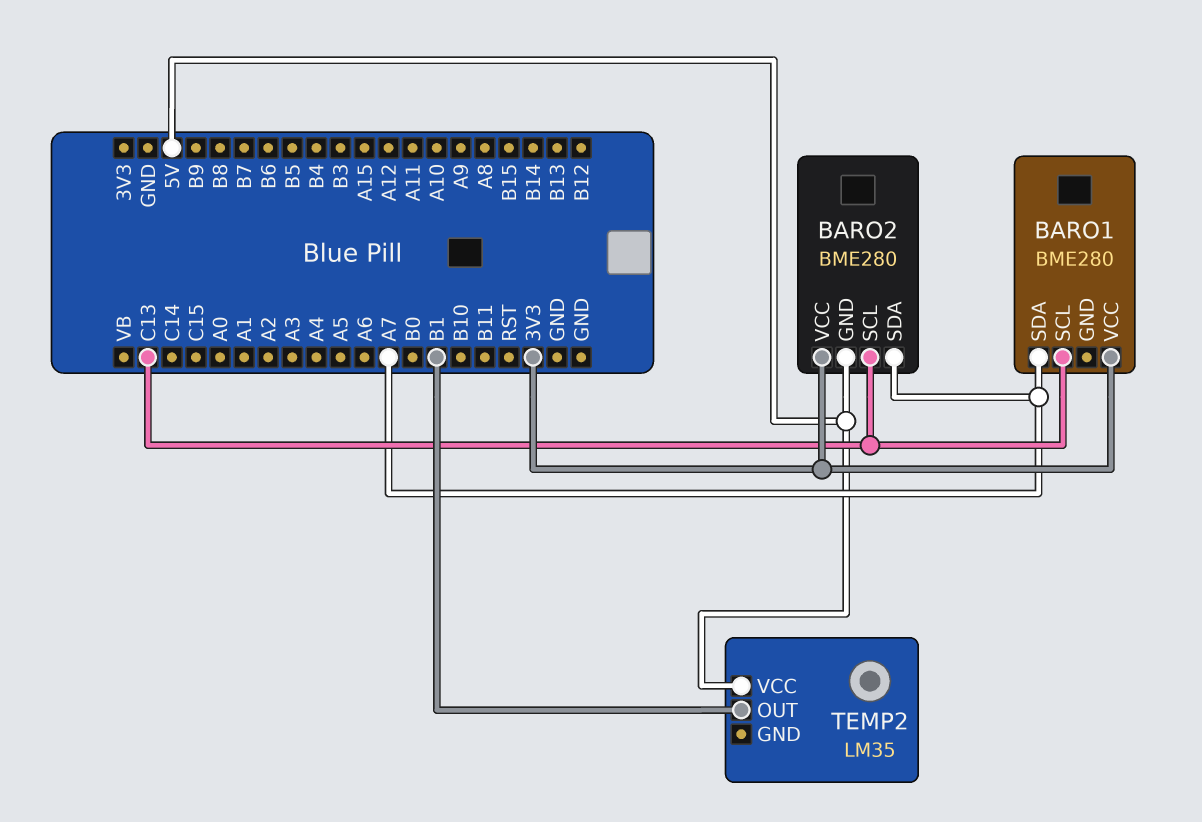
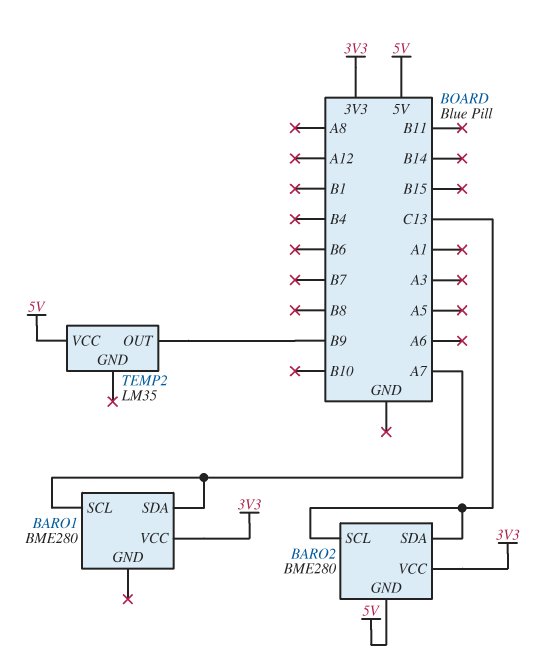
BARO1 pin SCL: C13 -> A7
BARO2 pin SDA: A7 -> C13
TEMP2 pin OUT: B1 -> B9

